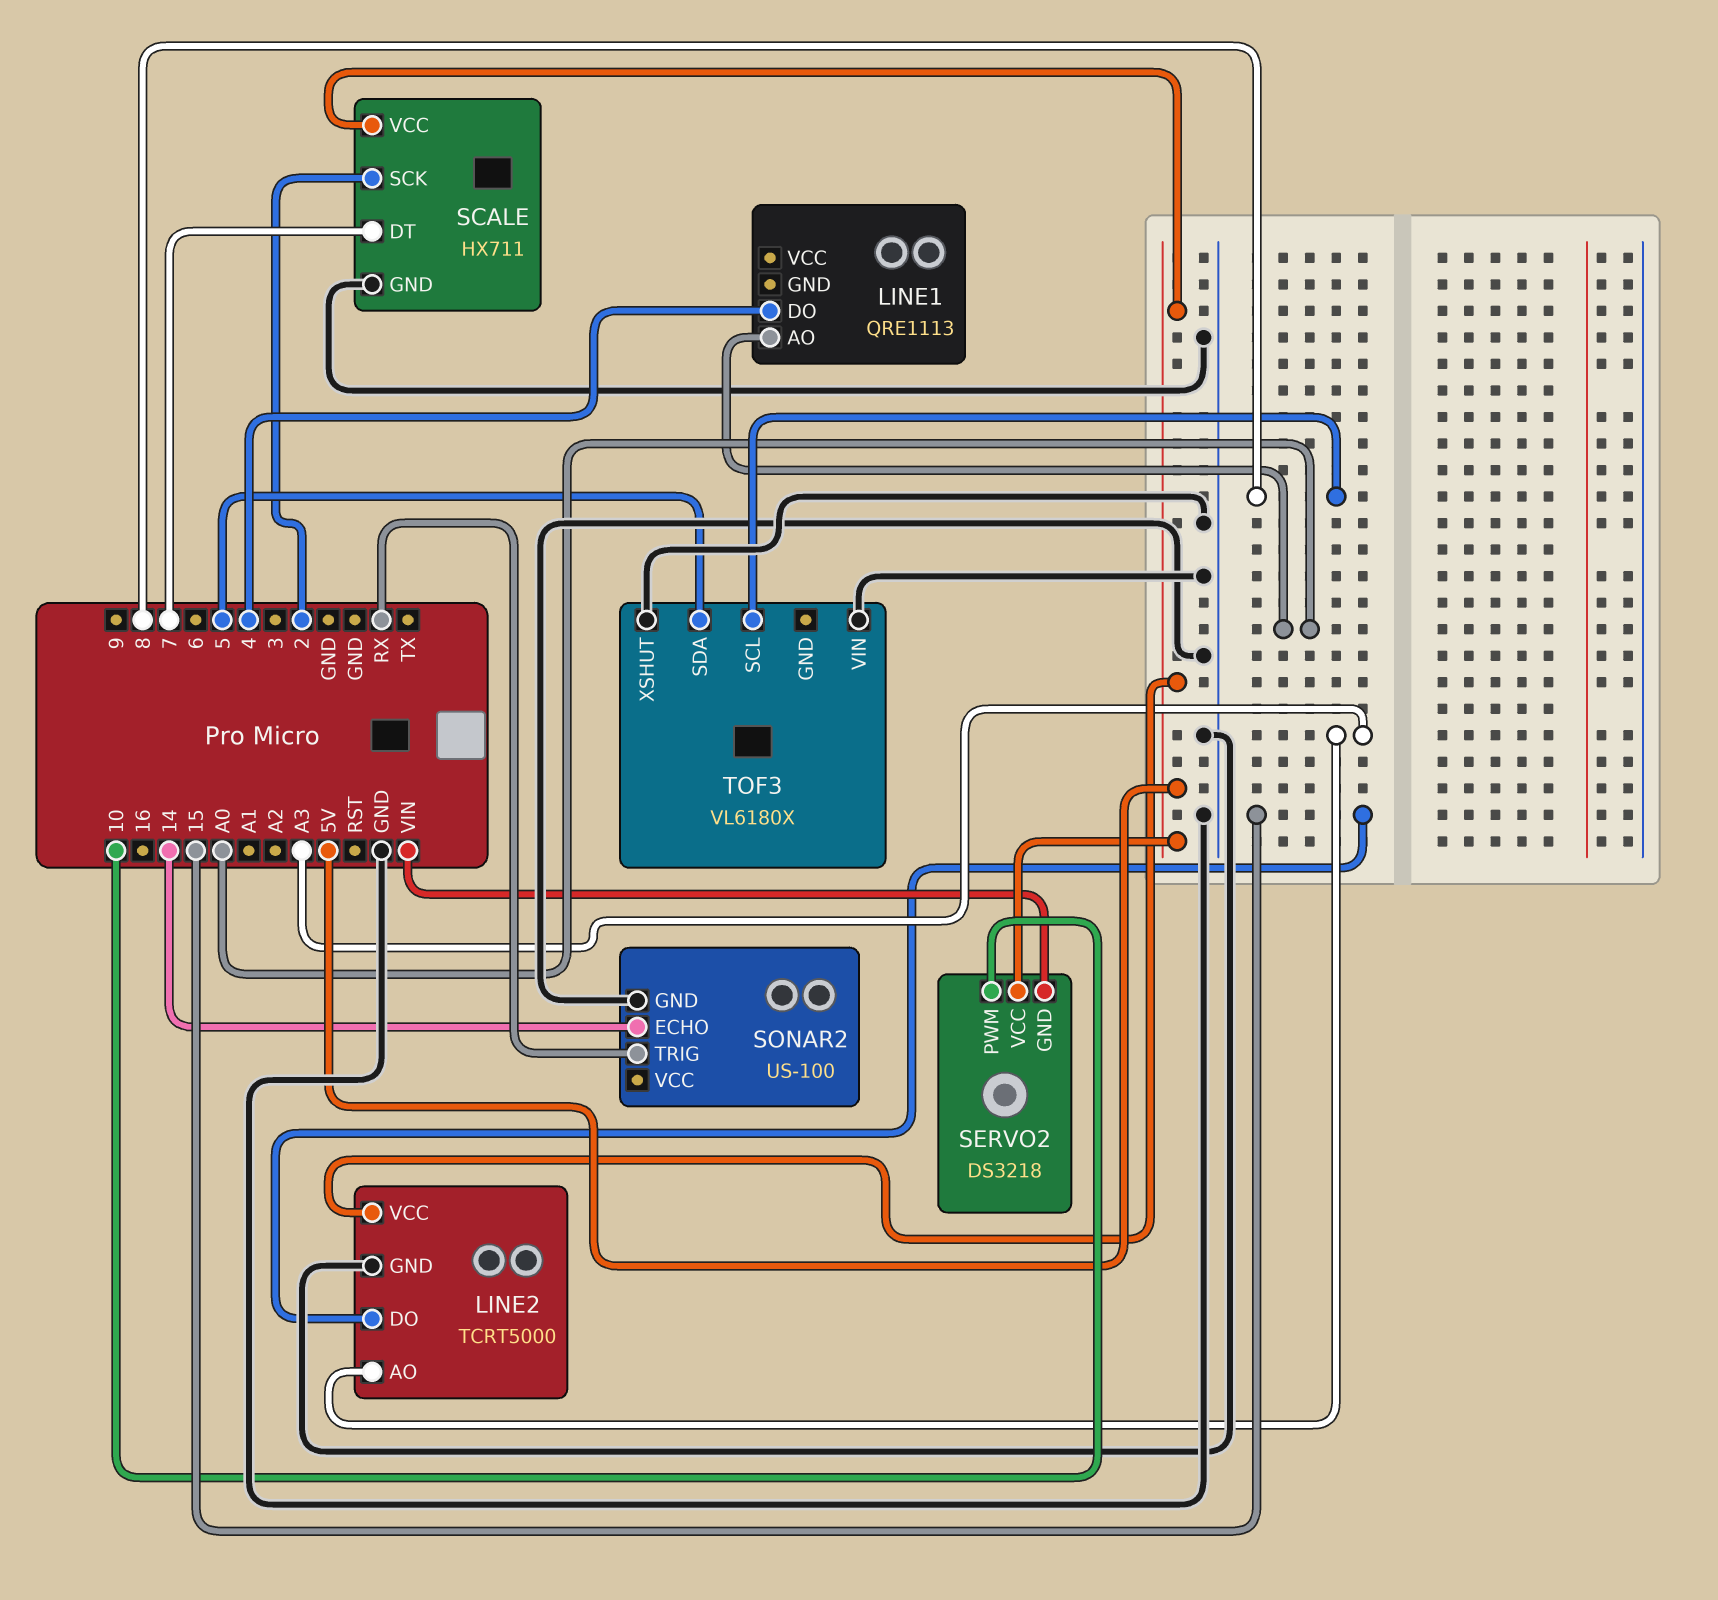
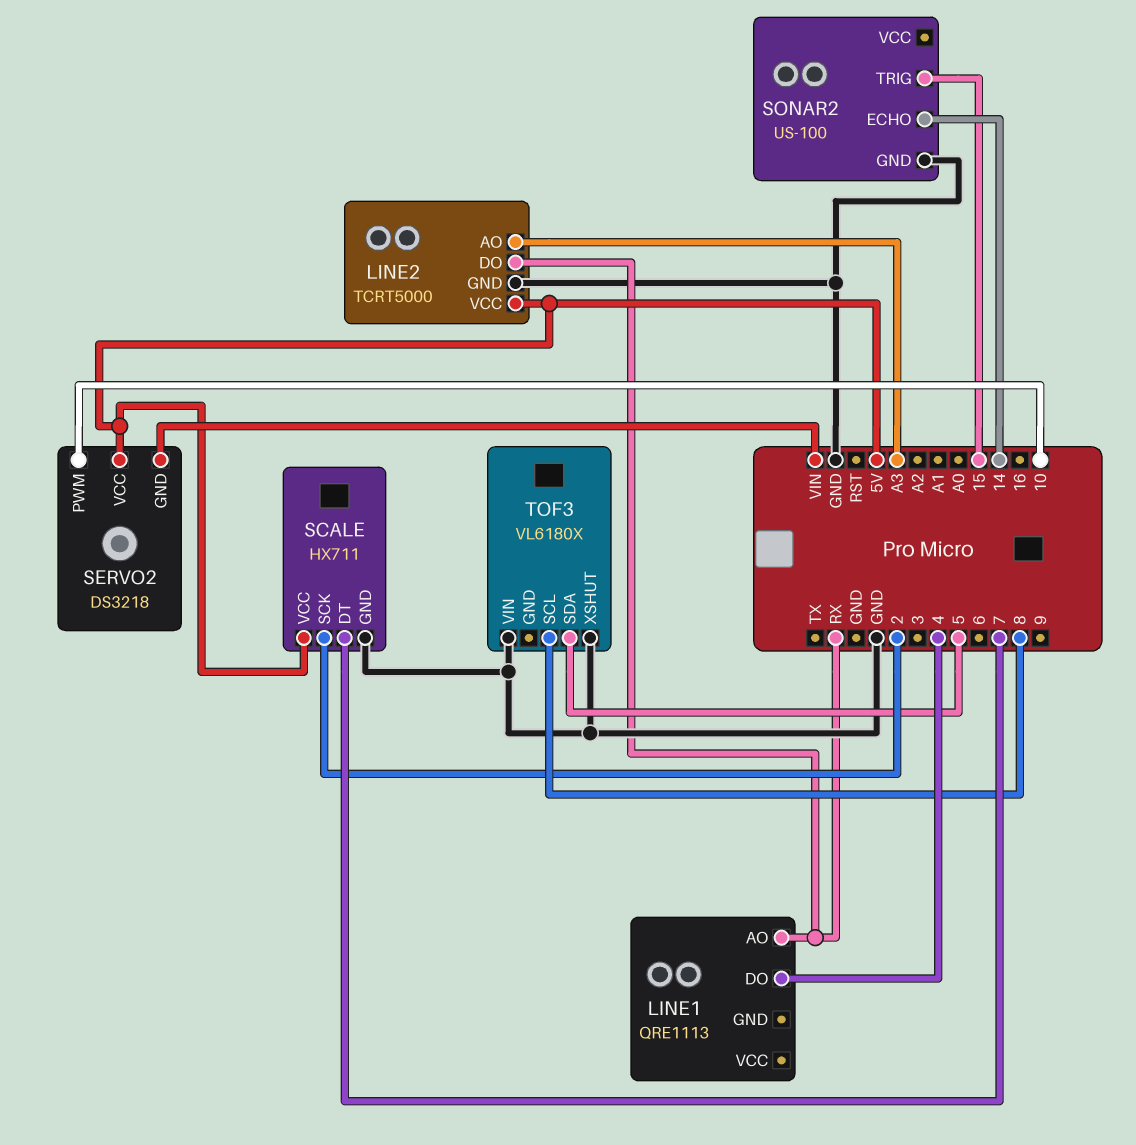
LINE1 pin AO: A0 -> RX
LINE2 pin DO: 15 -> RX
SONAR2 pin TRIG: RX -> 15

